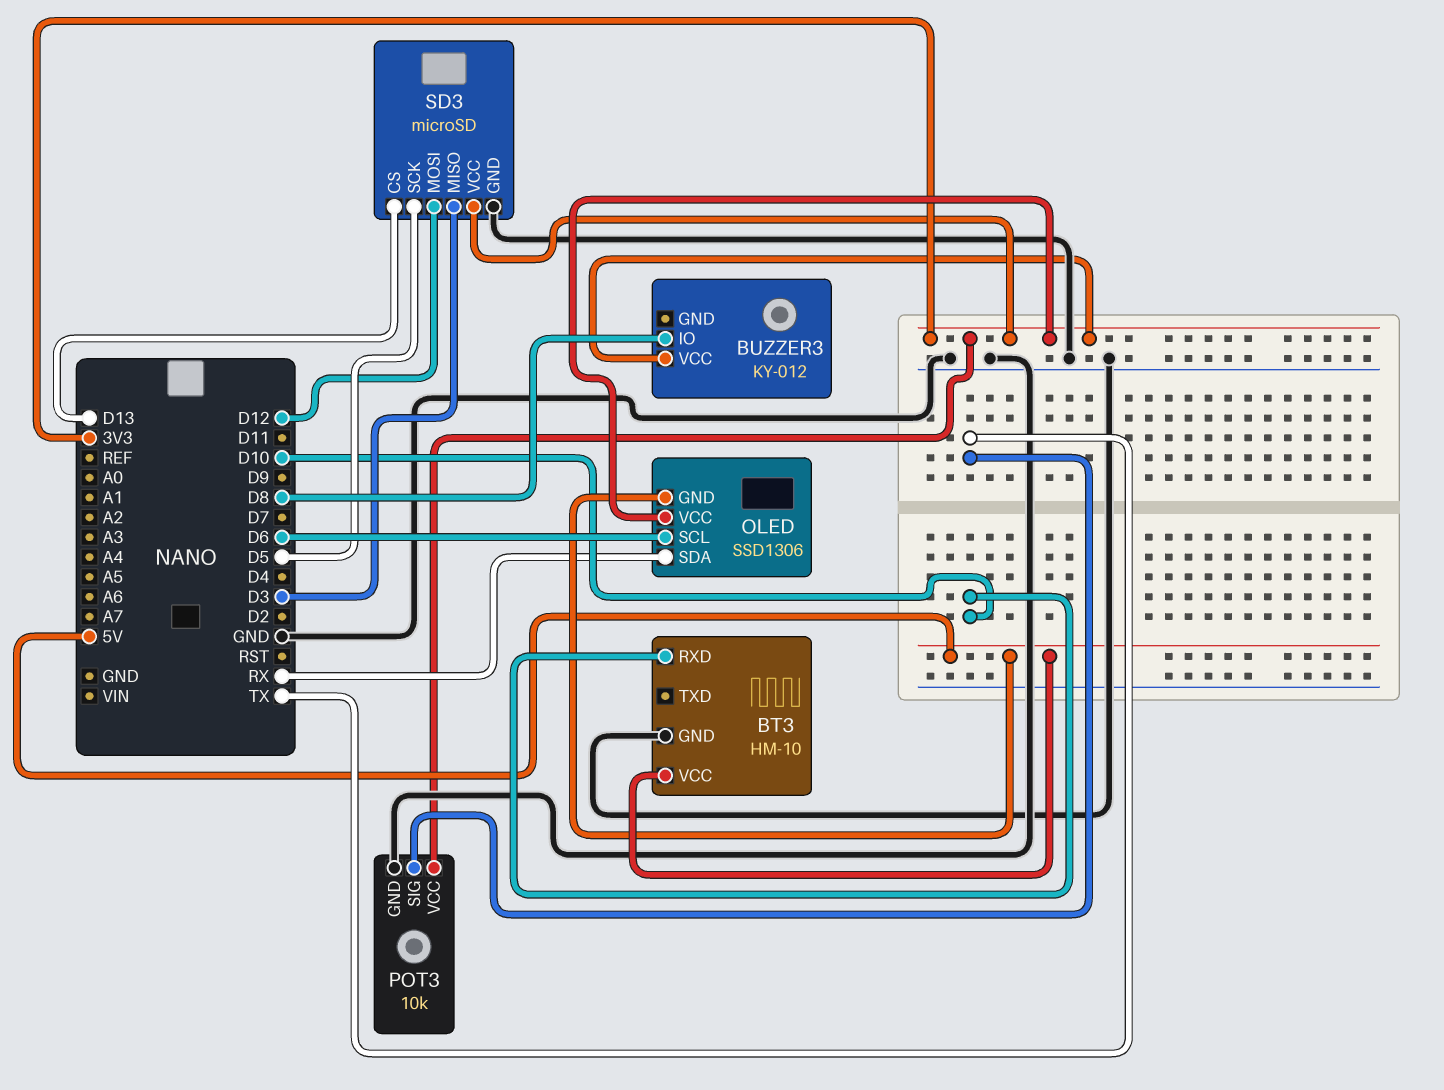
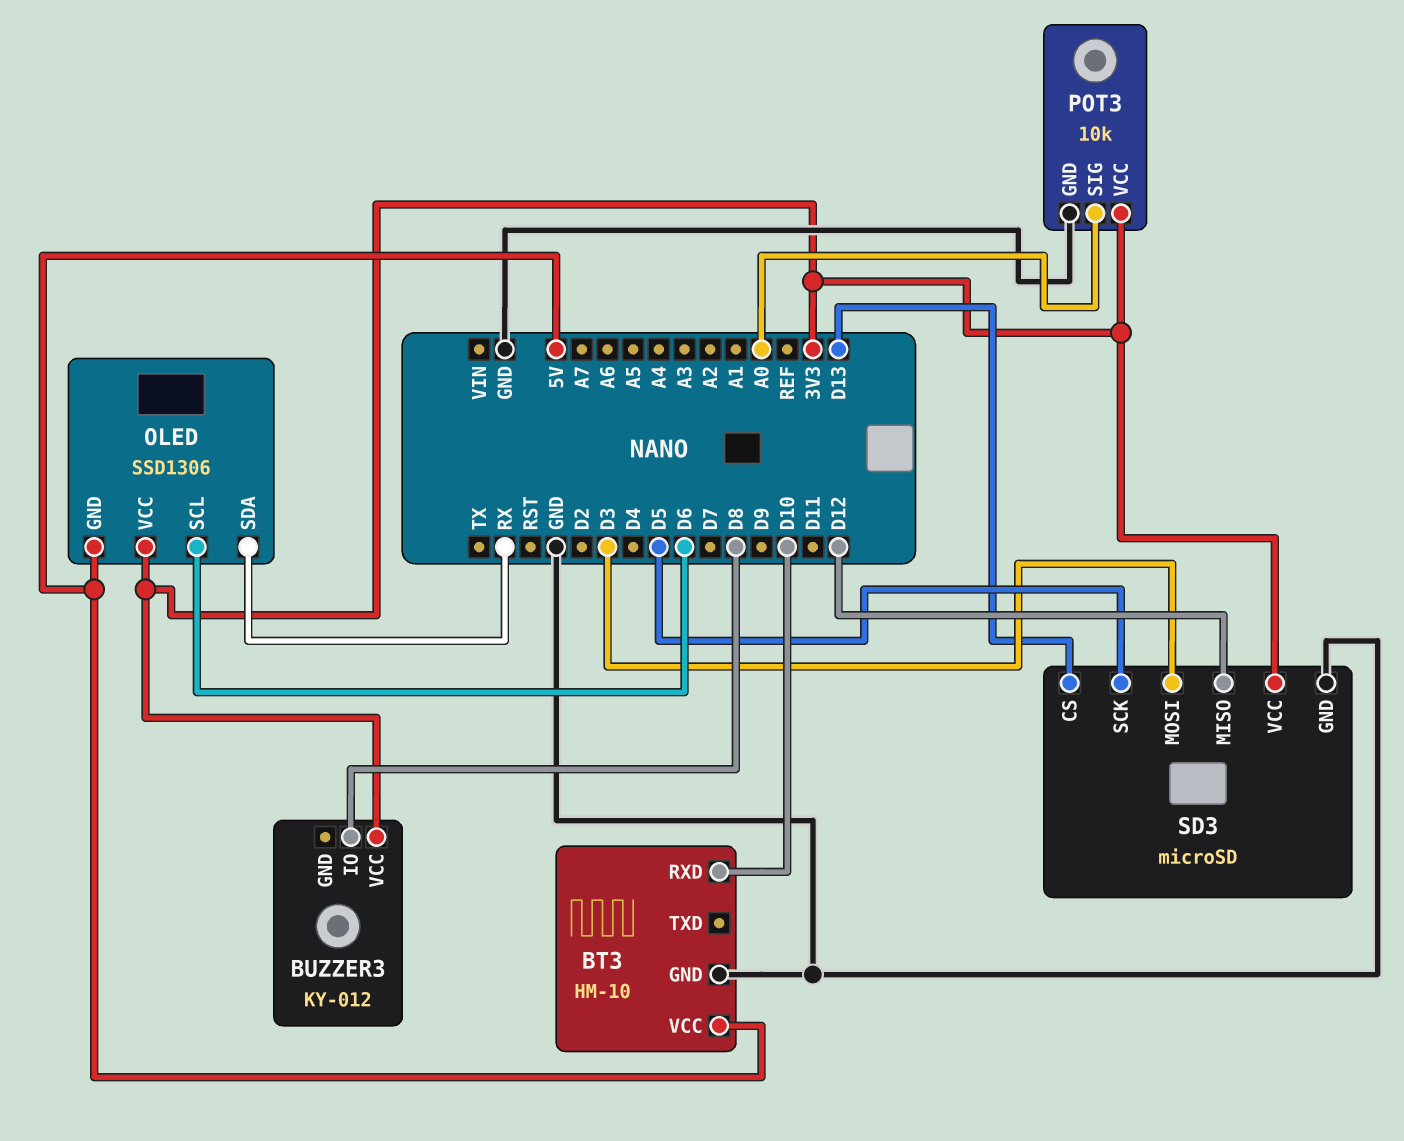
POT3 pin SIG: TX -> A0
SD3 pin MISO: D3 -> D12
SD3 pin MOSI: D12 -> D3

